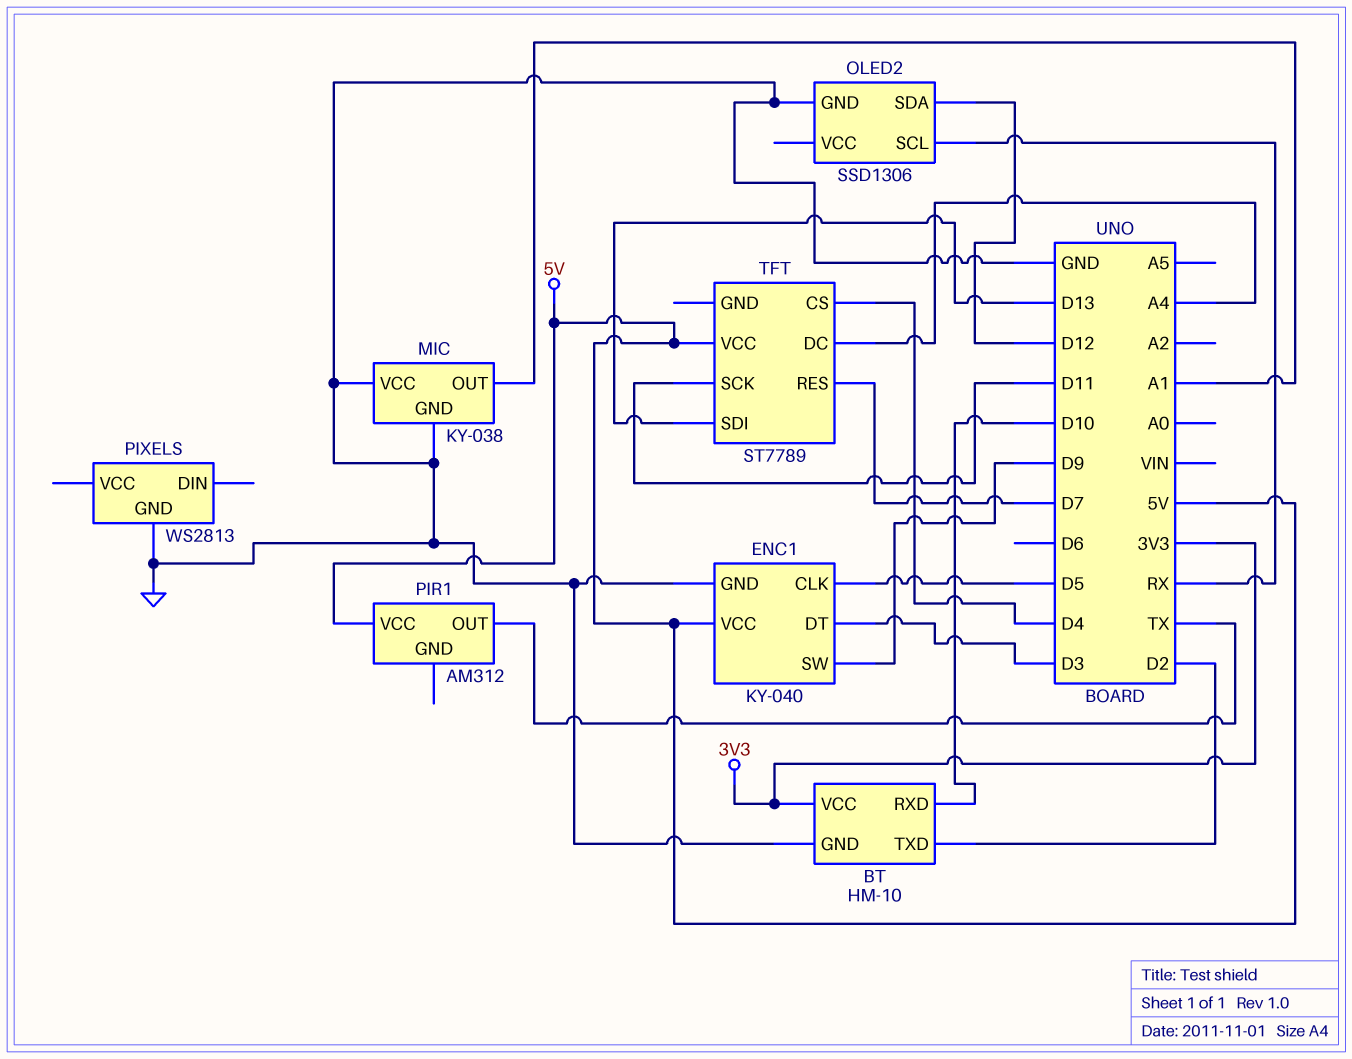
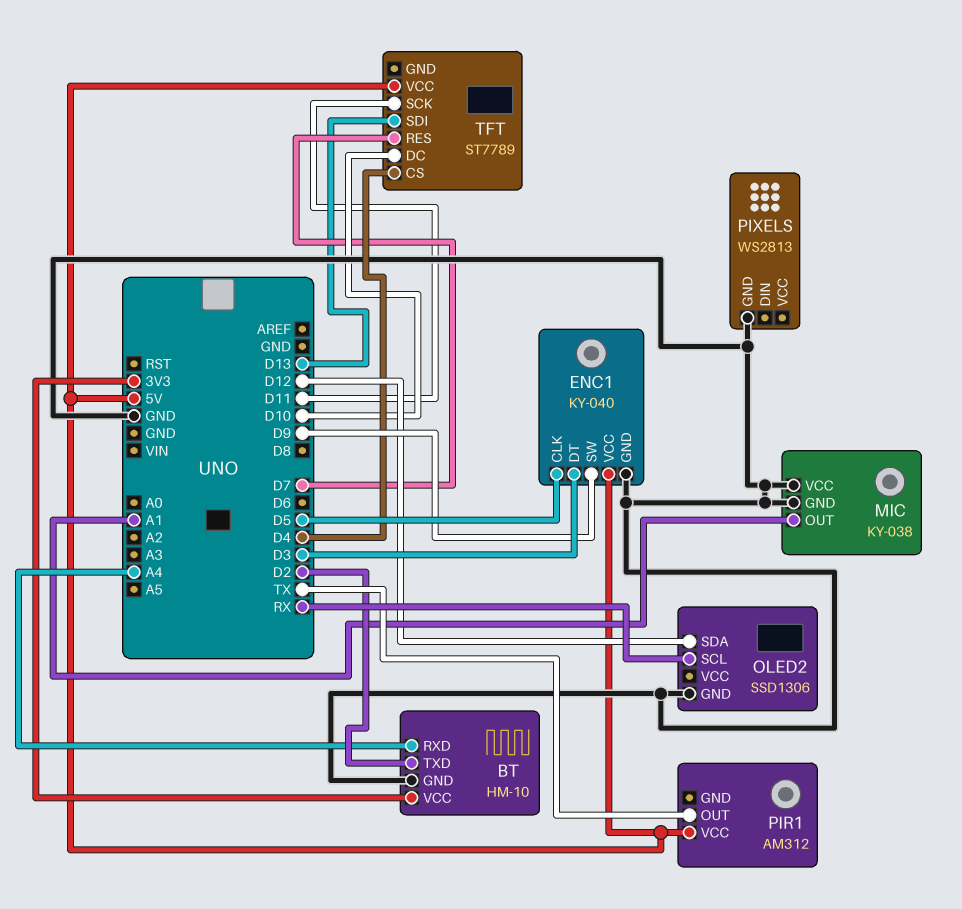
BT pin RXD: D10 -> A4
TFT pin DC: A4 -> D10

